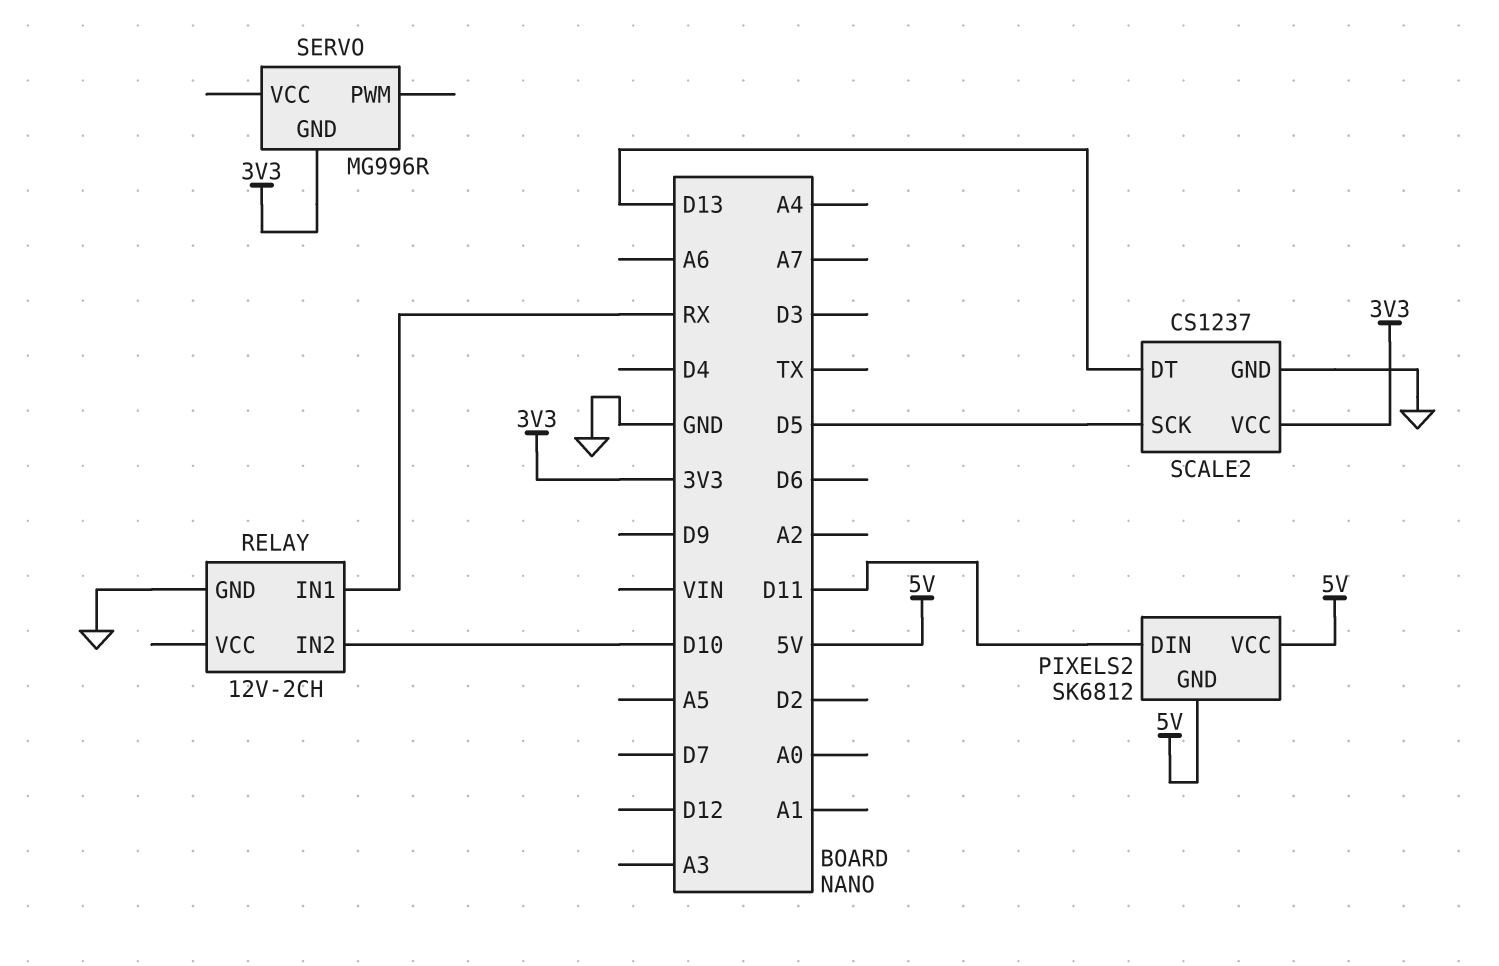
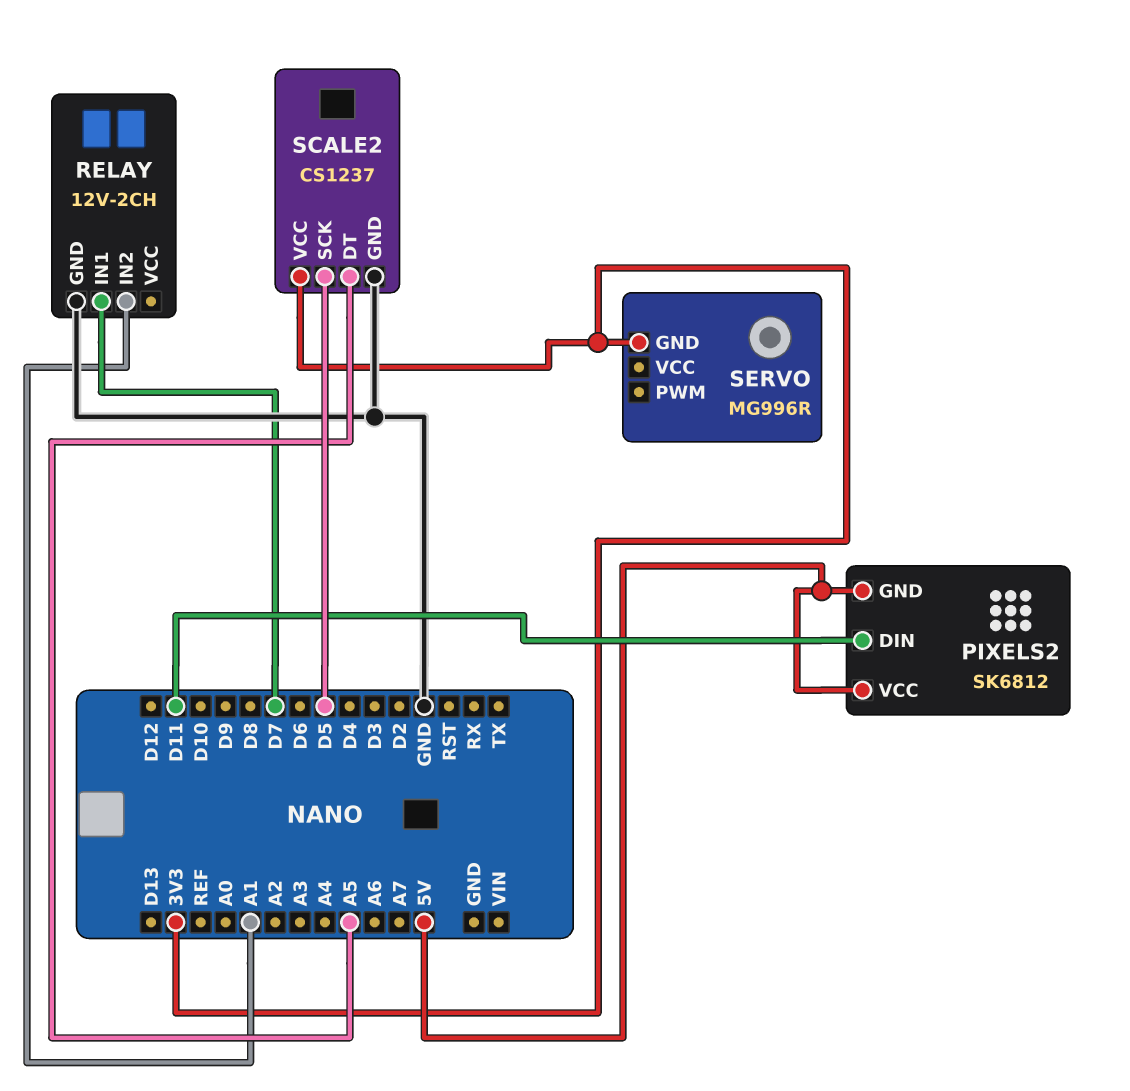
RELAY pin IN1: RX -> D7
RELAY pin IN2: D10 -> A1
SCALE2 pin DT: D13 -> A5

